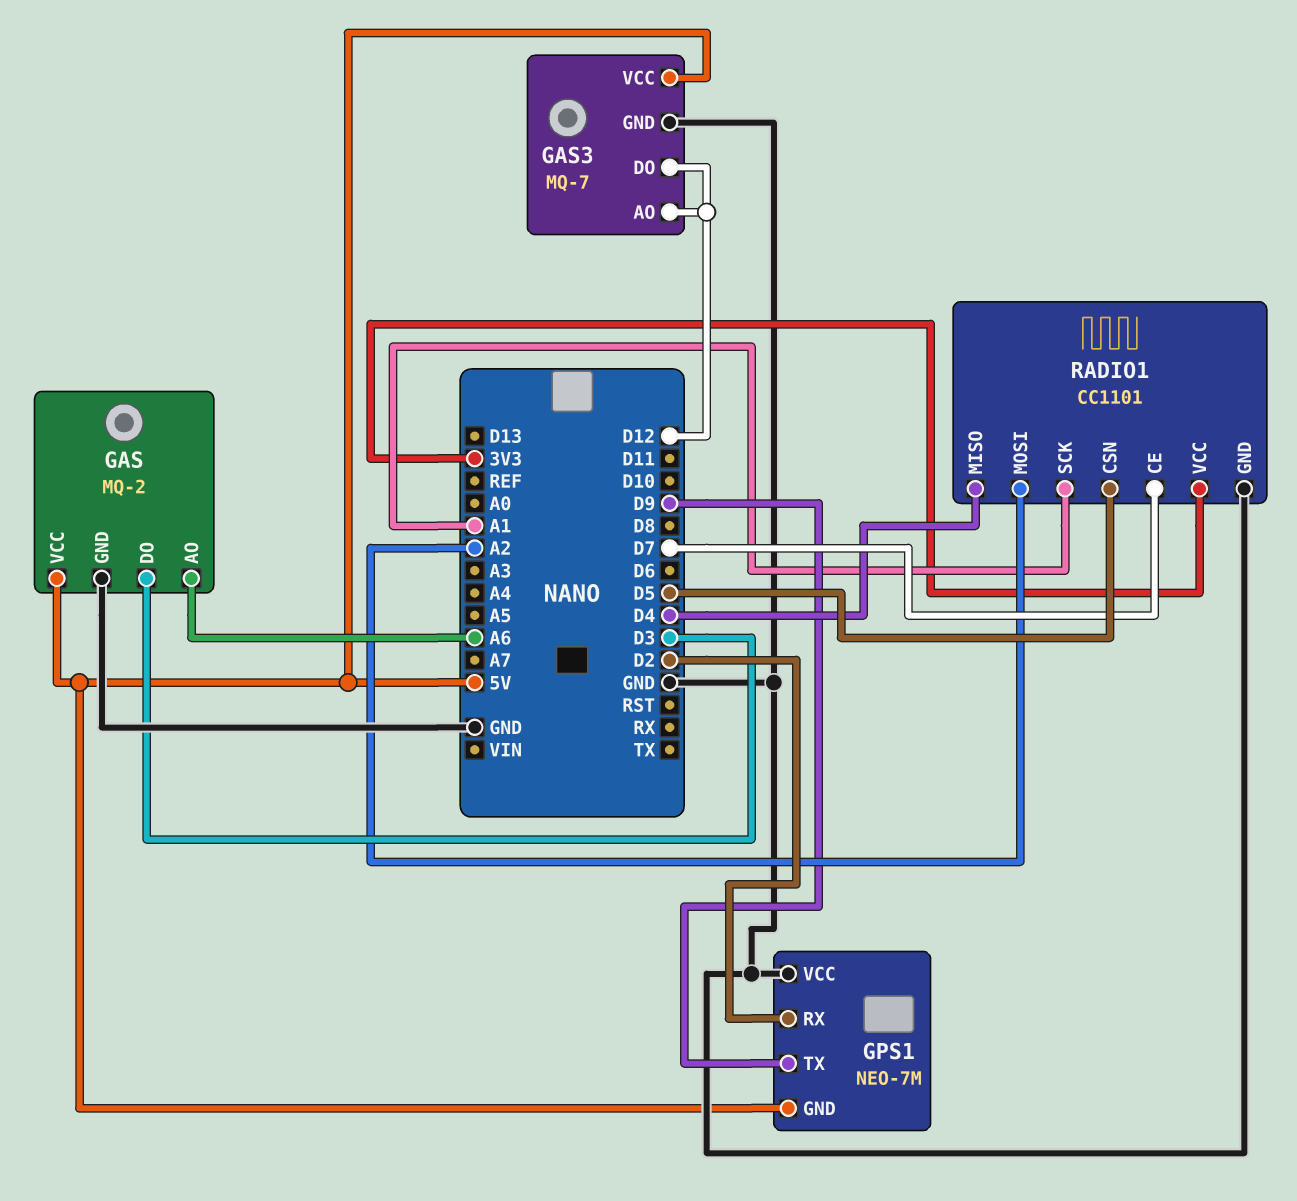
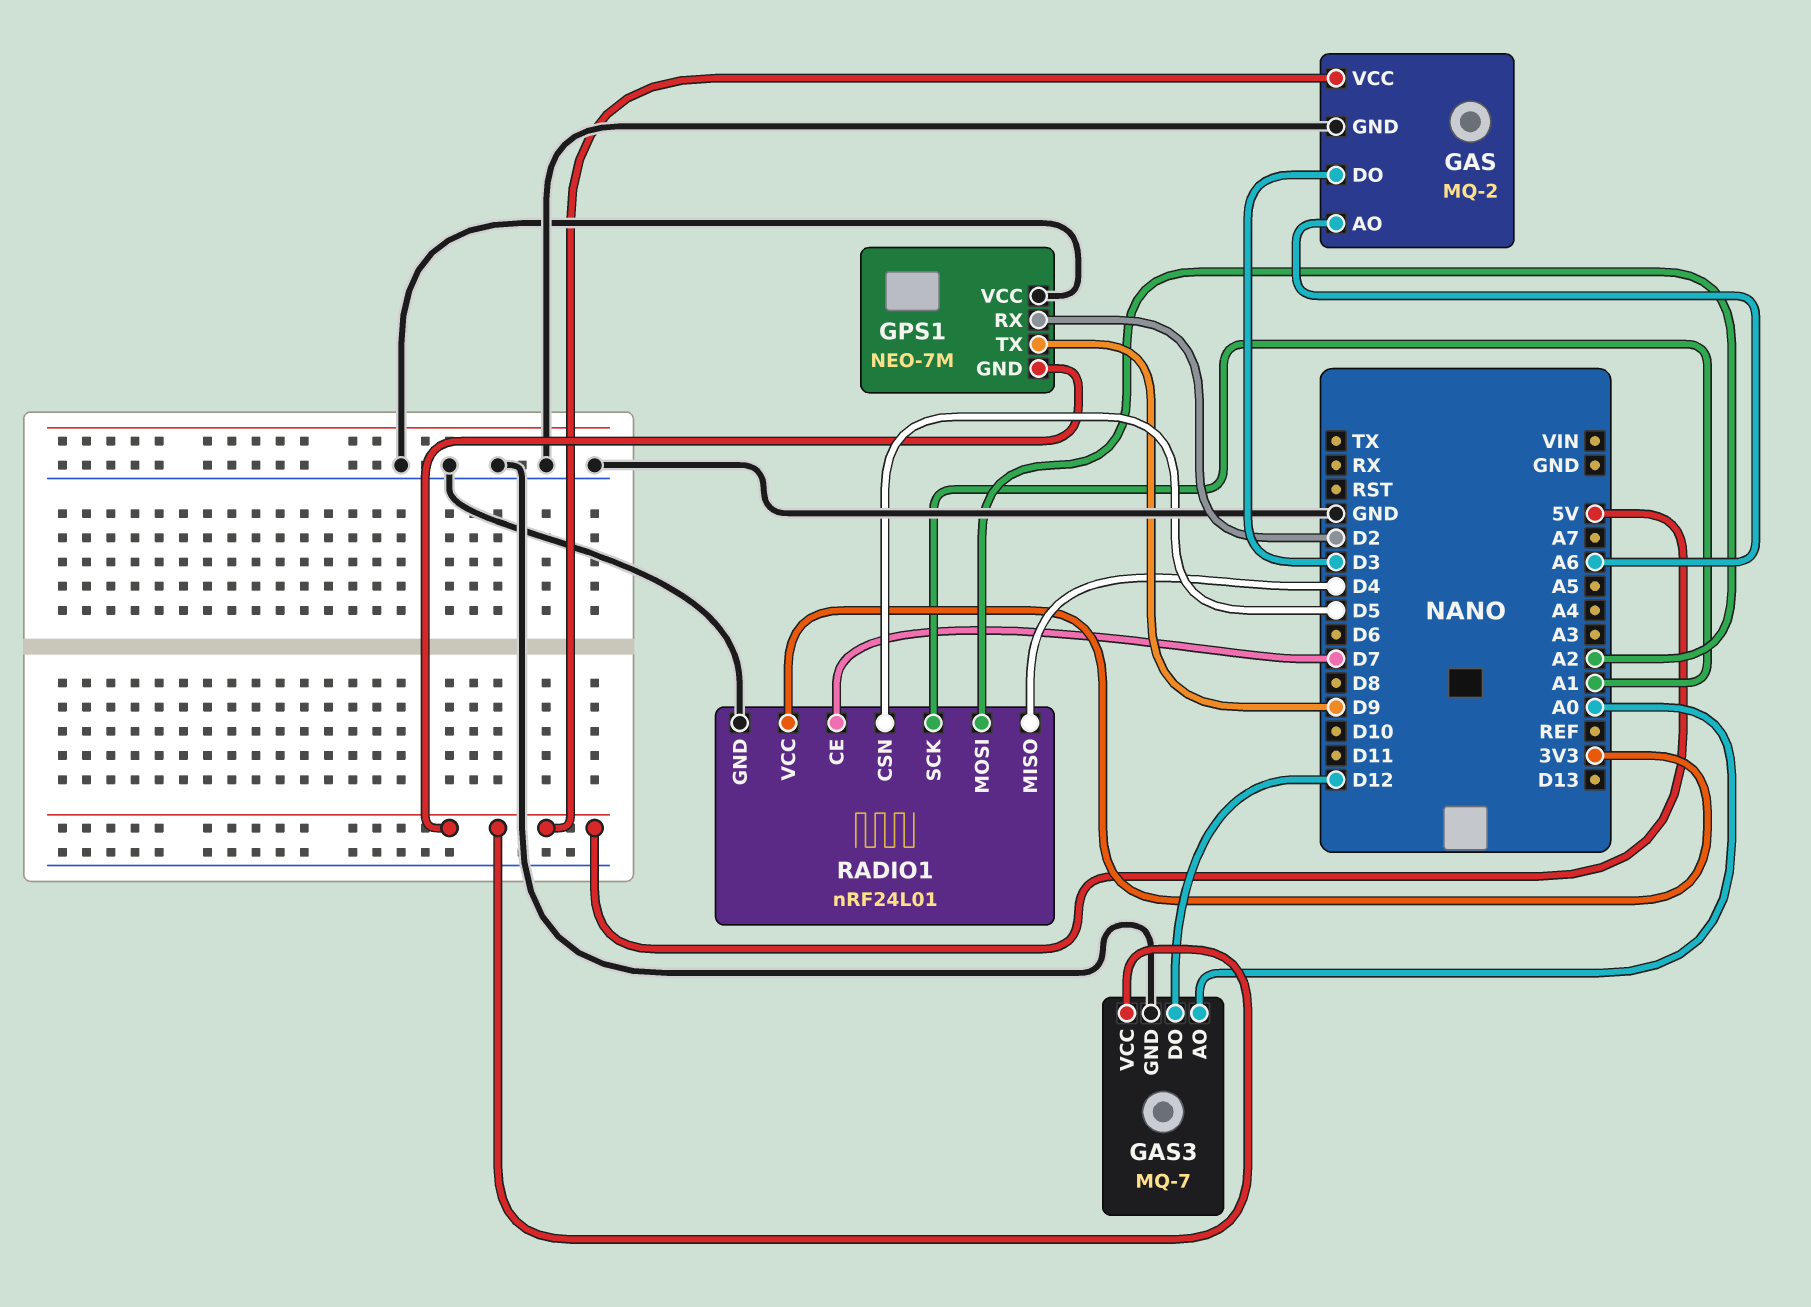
GAS3 pin AO: D12 -> A0
RADIO1: CC1101 -> nRF24L01

